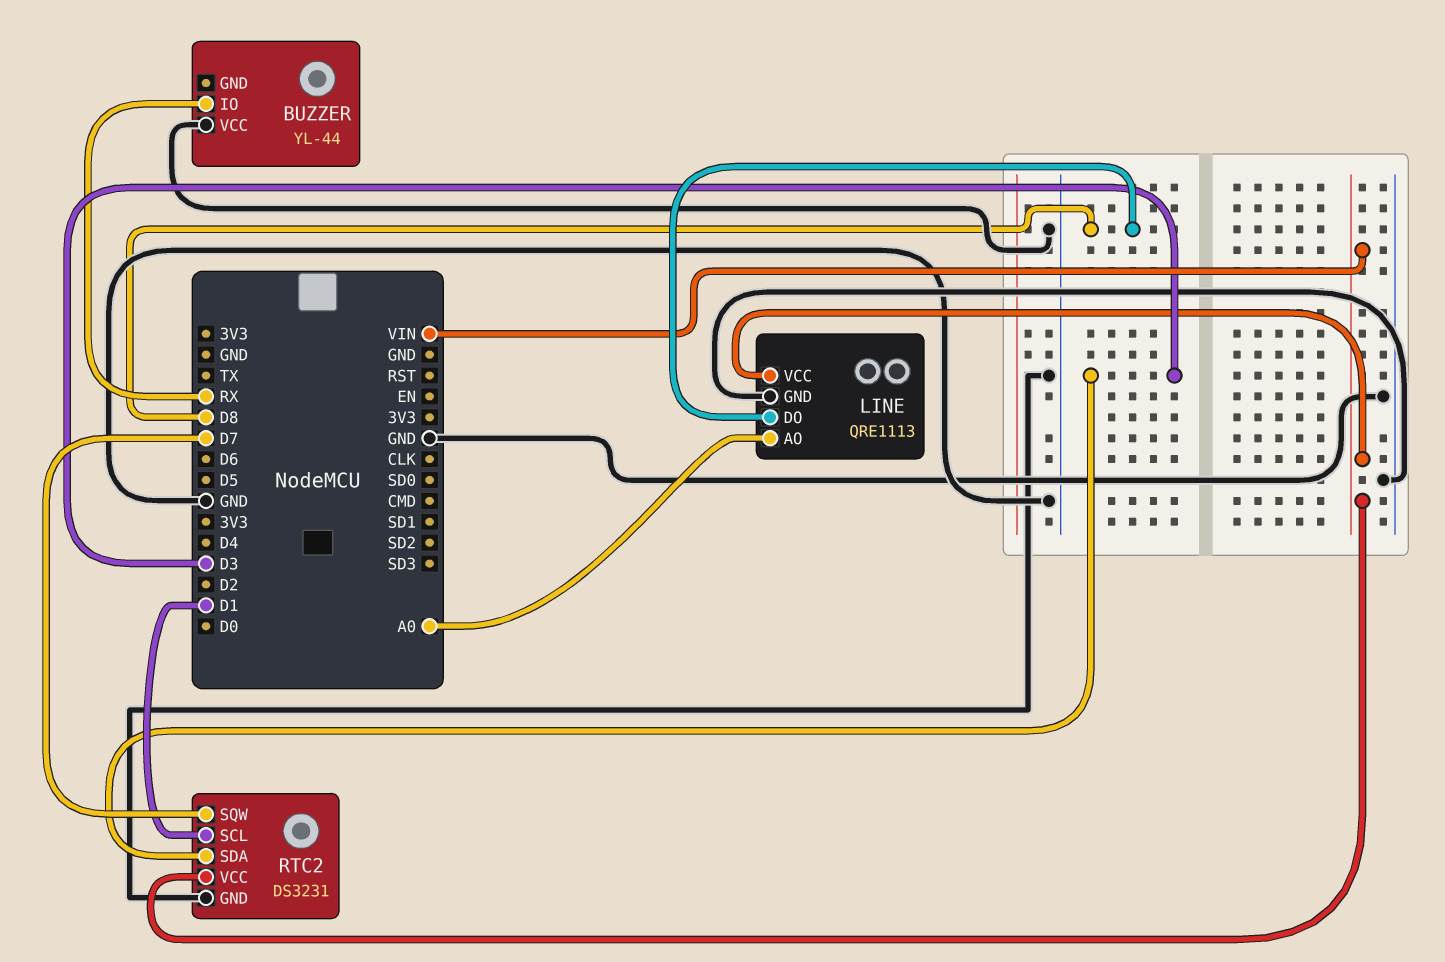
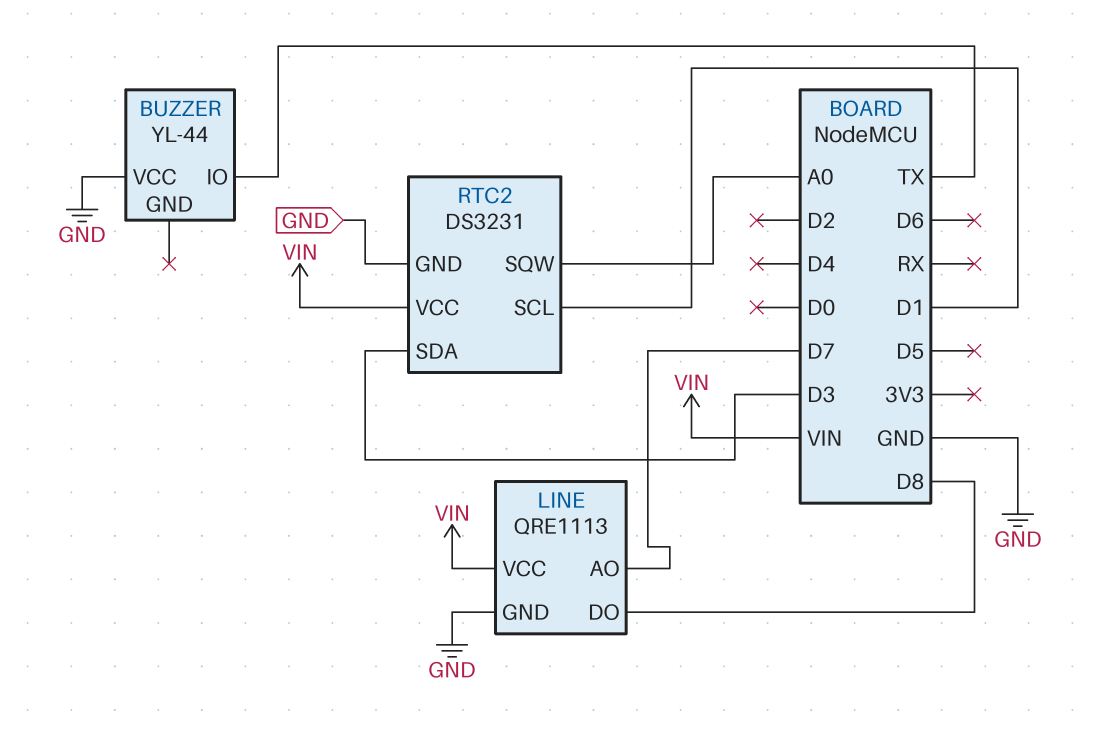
BUZZER pin IO: RX -> TX
LINE pin AO: A0 -> D7
RTC2 pin SQW: D7 -> A0

